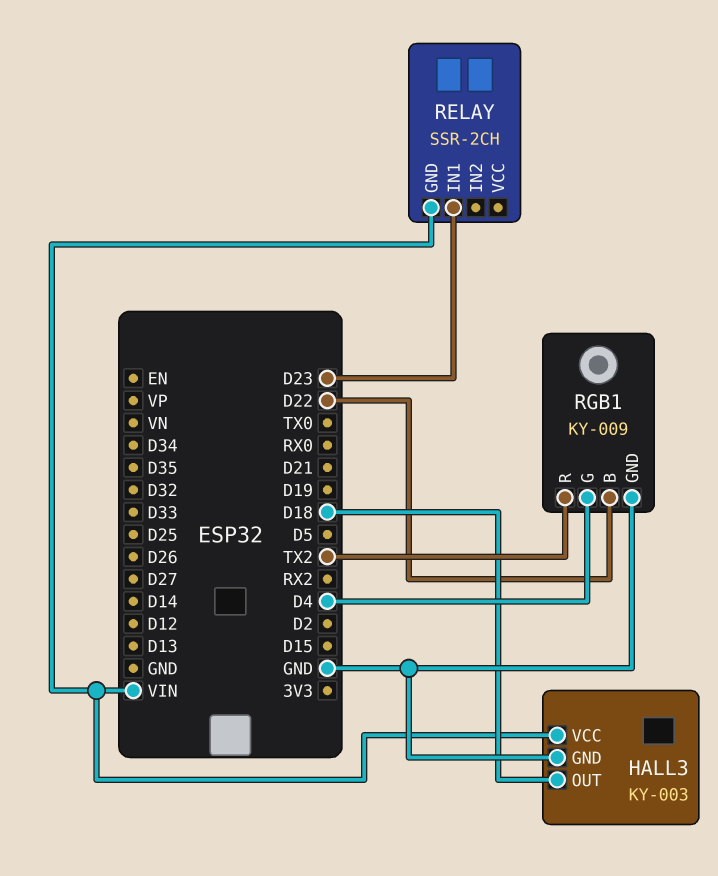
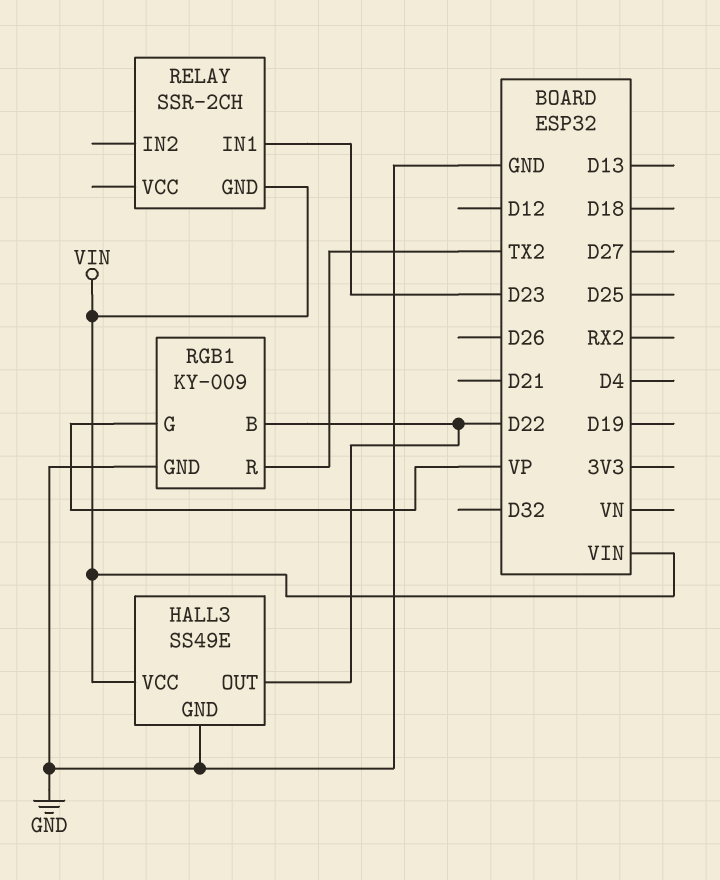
HALL3: KY-003 -> SS49E
HALL3 pin OUT: D18 -> D22
RGB1 pin G: D4 -> VP

